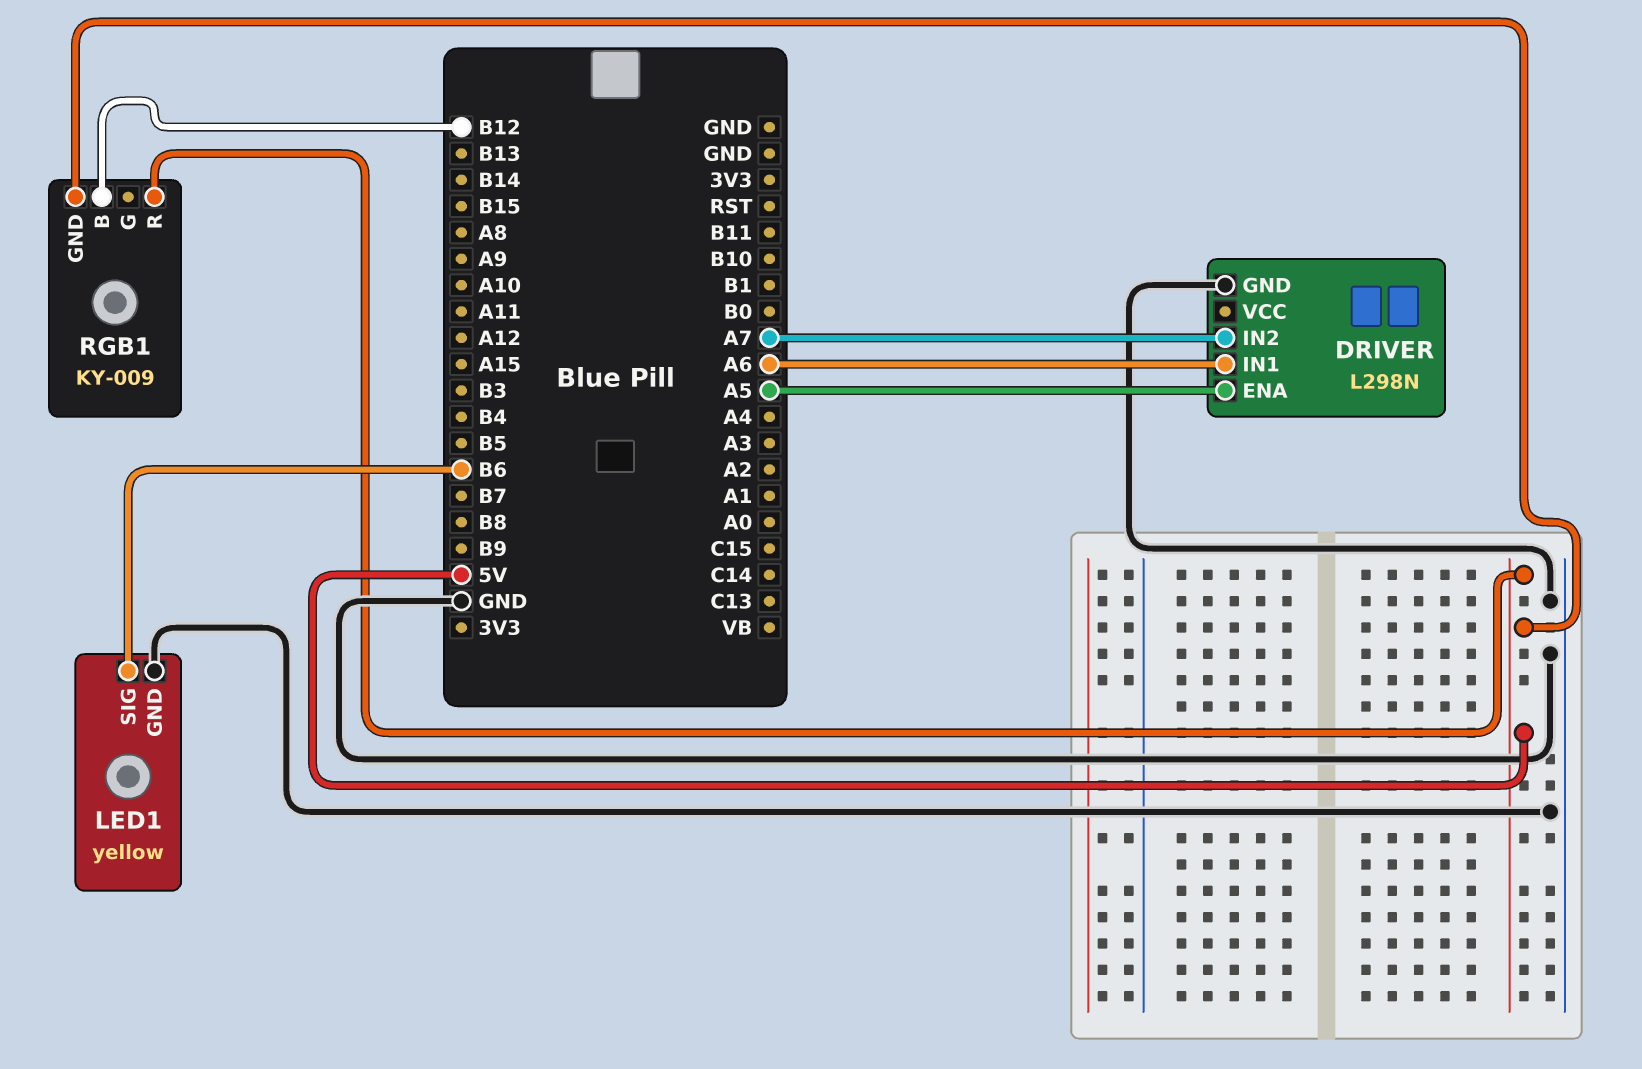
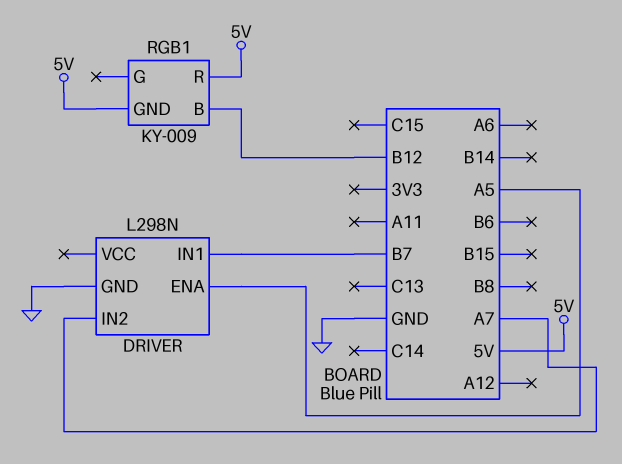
DRIVER pin IN1: A6 -> B7
LED1: yellow -> none
LED1 pin GND: GND -> none
LED1 pin SIG: B6 -> none

